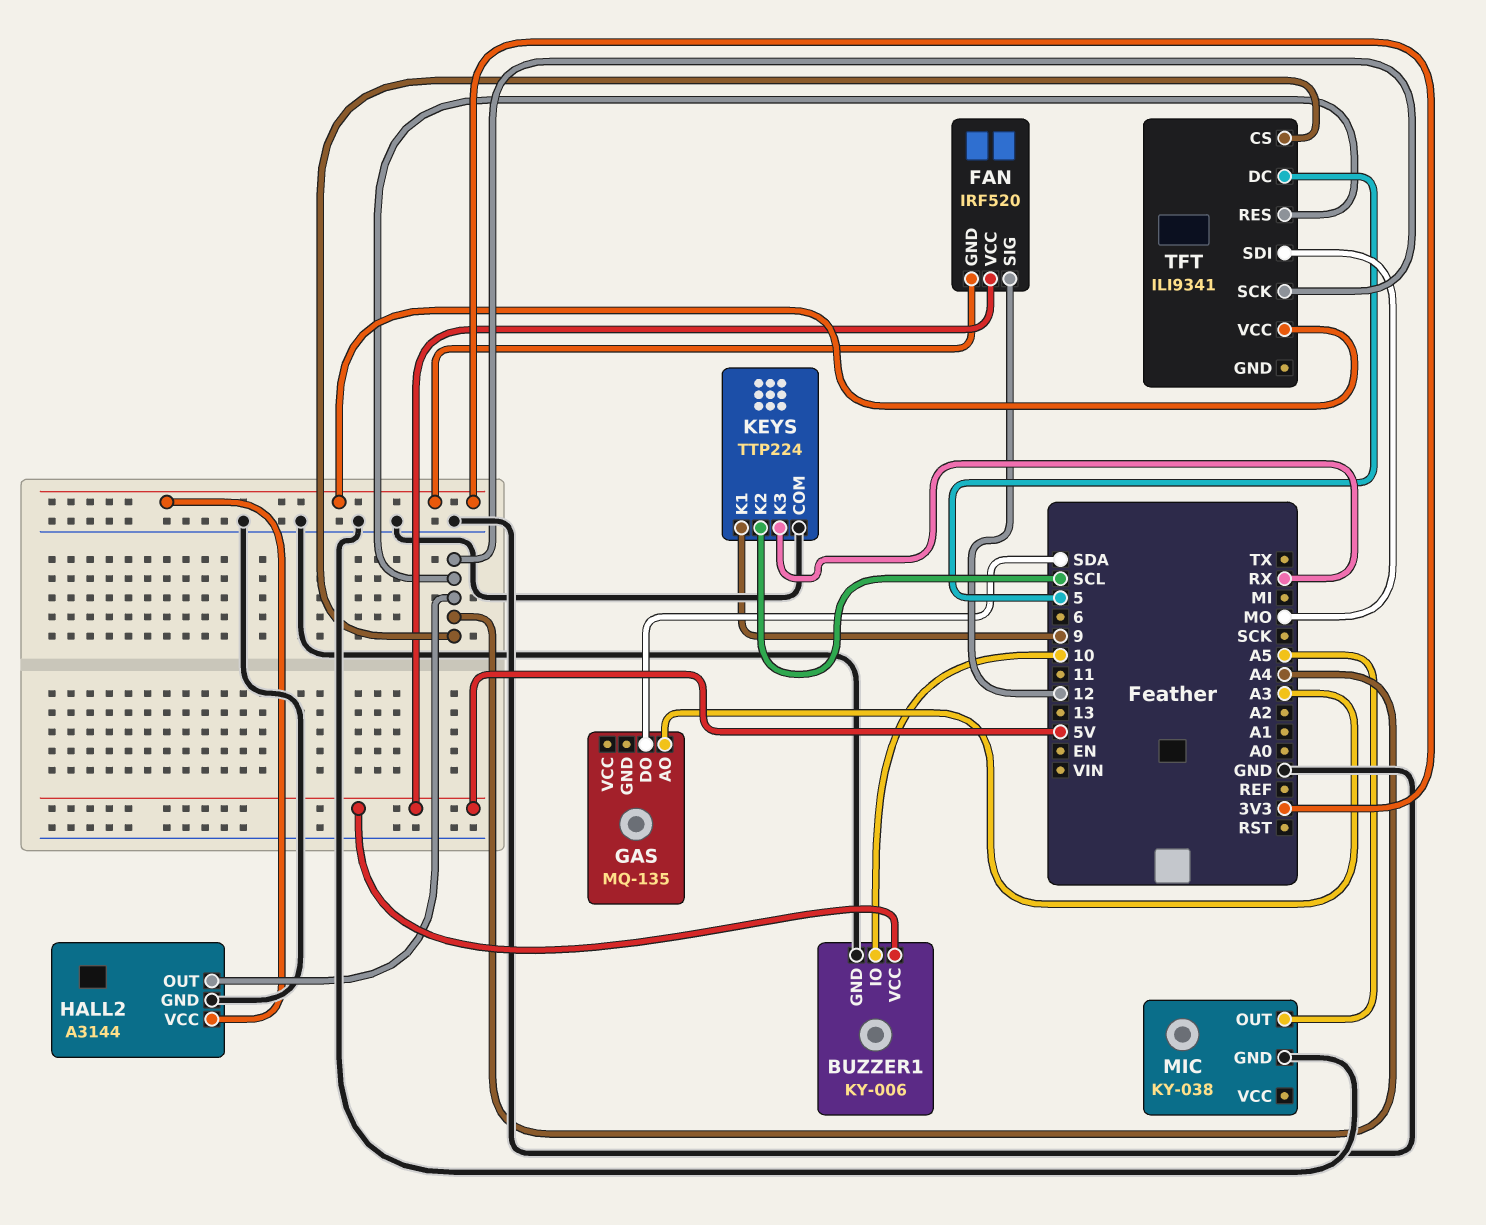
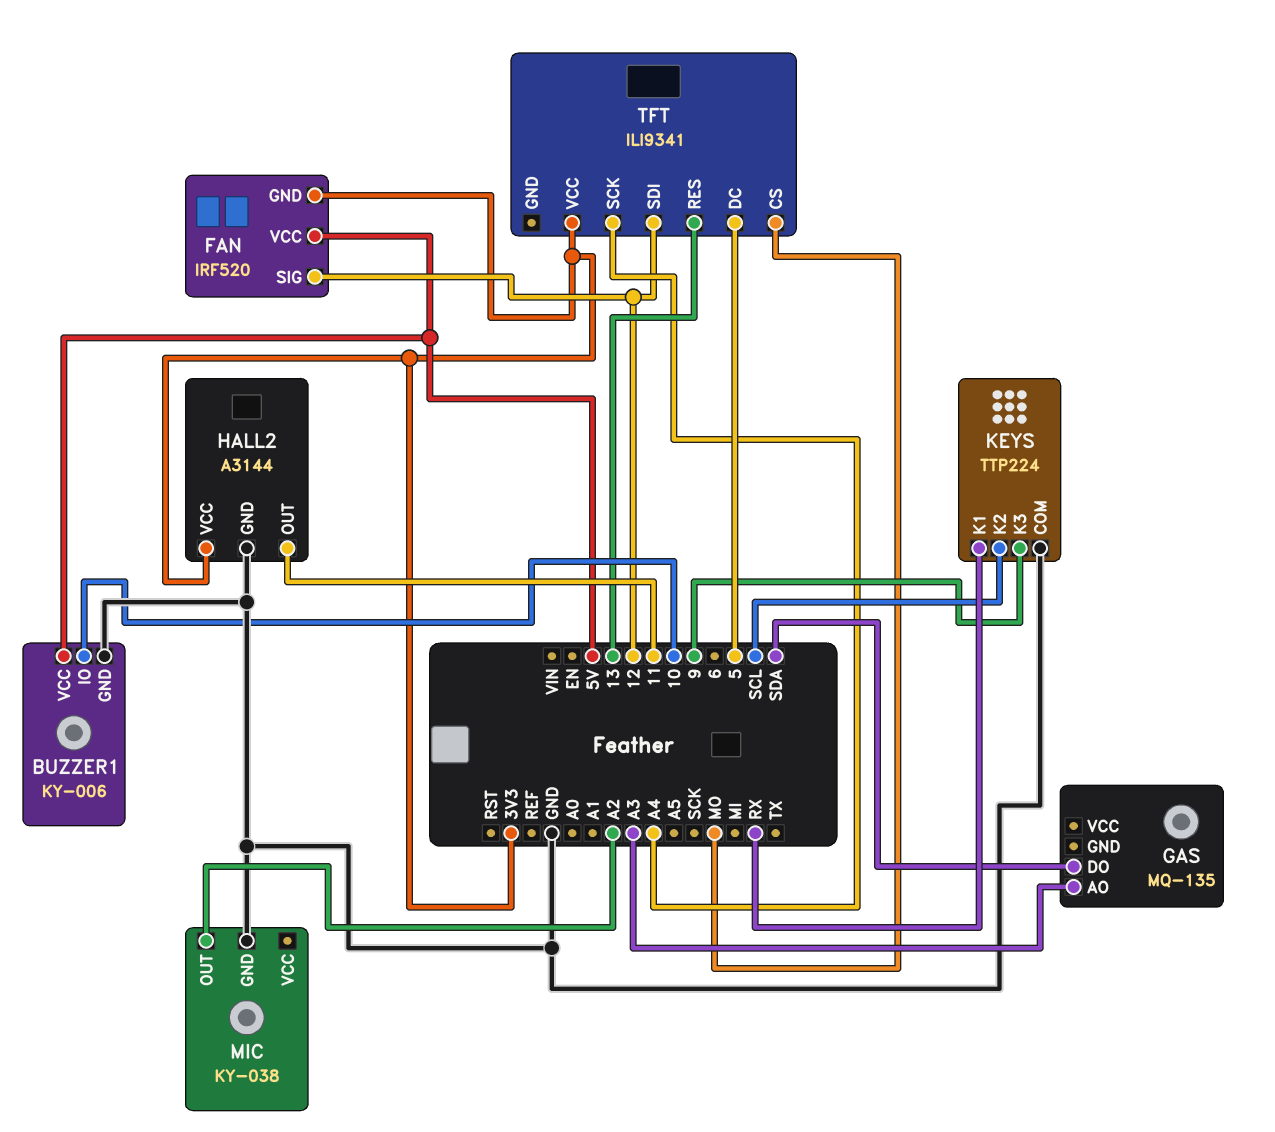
HALL2 pin OUT: A4 -> 11
KEYS pin K1: 9 -> RX
KEYS pin K3: RX -> 9
MIC pin OUT: A5 -> A2
TFT pin CS: A4 -> MO
TFT pin RES: A4 -> 13
TFT pin SDI: MO -> 12

